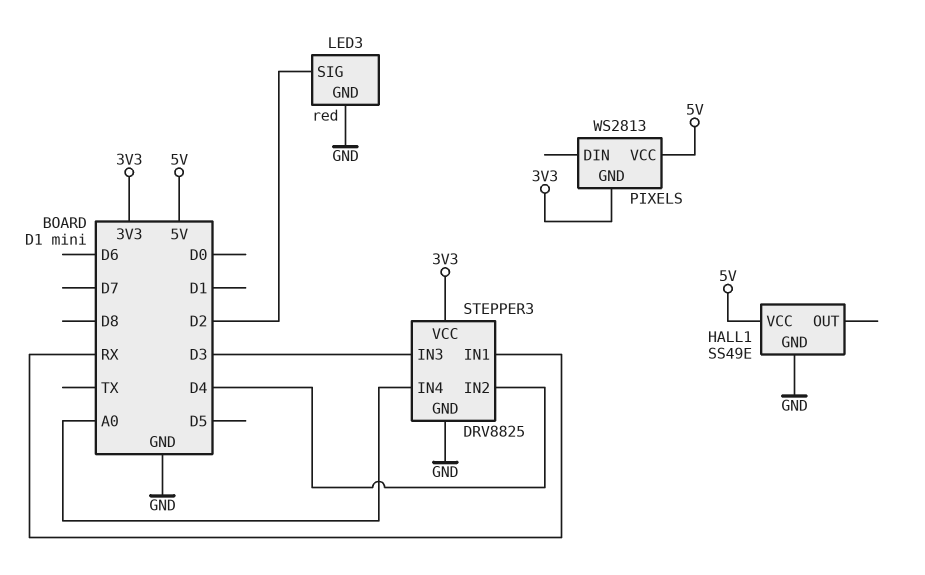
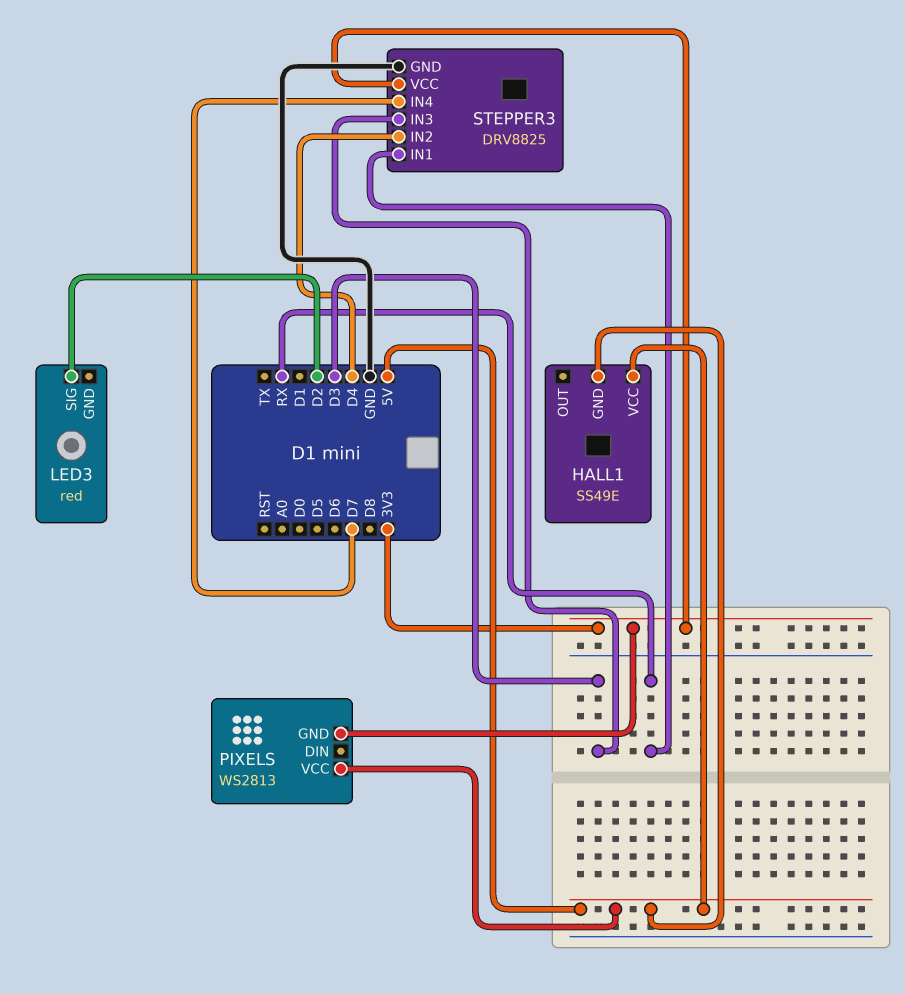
HALL1 pin GND: GND -> 5V
LED3 pin GND: GND -> none
STEPPER3 pin IN4: A0 -> D7

